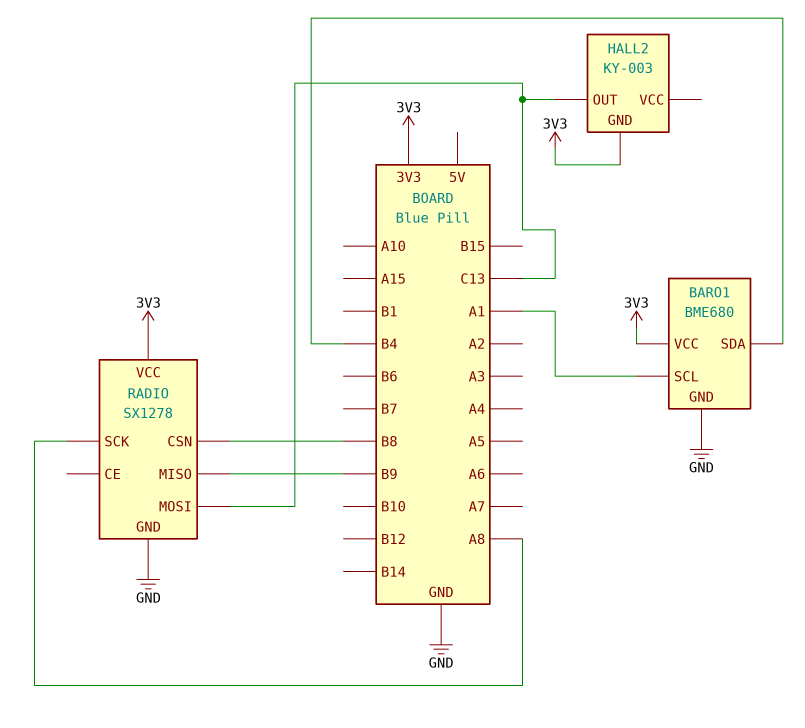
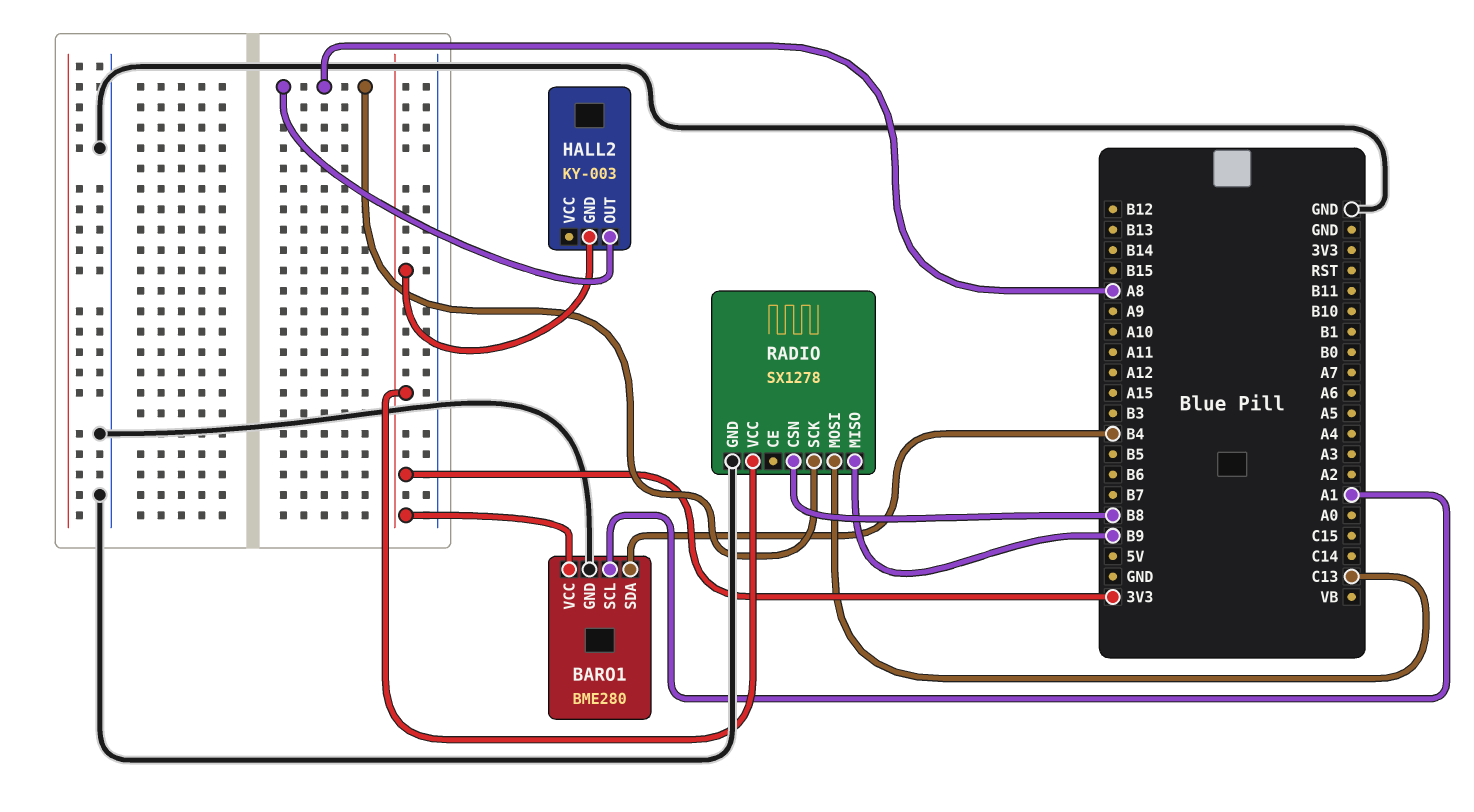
BARO1: BME680 -> BME280
HALL2 pin OUT: C13 -> A8

